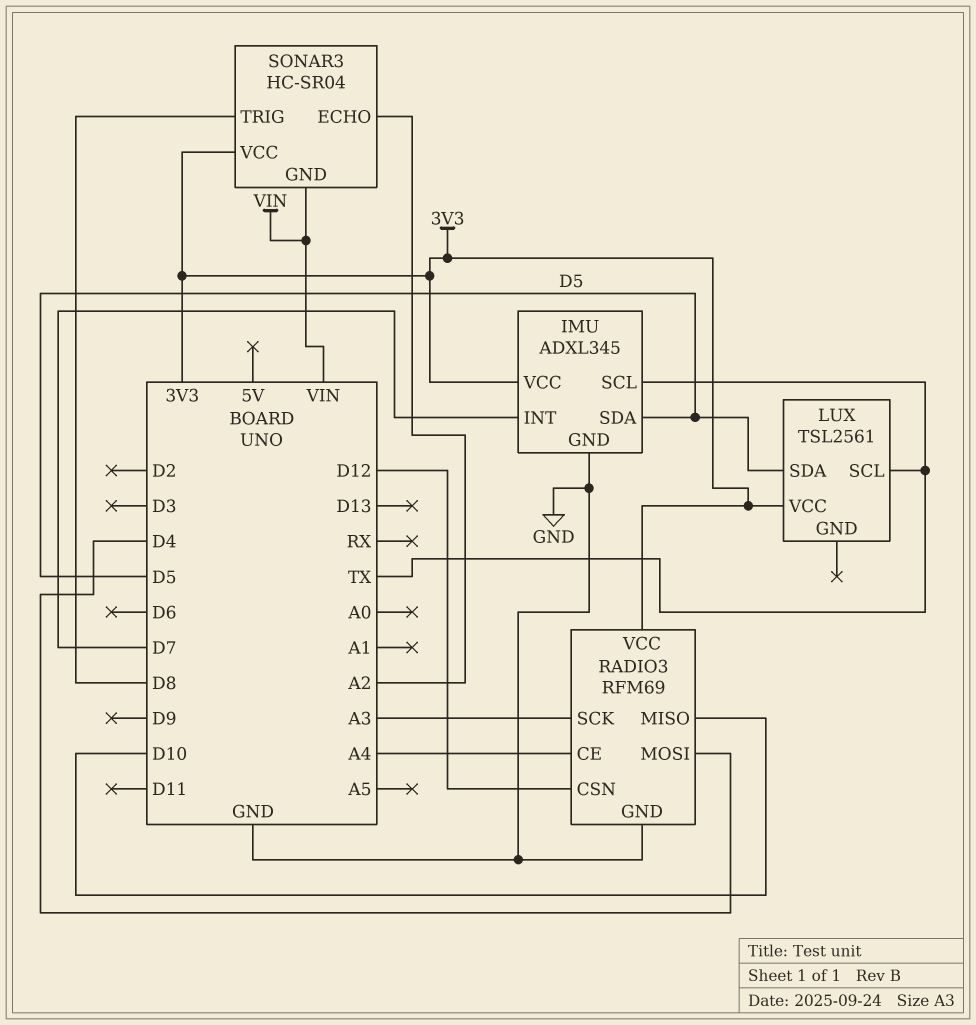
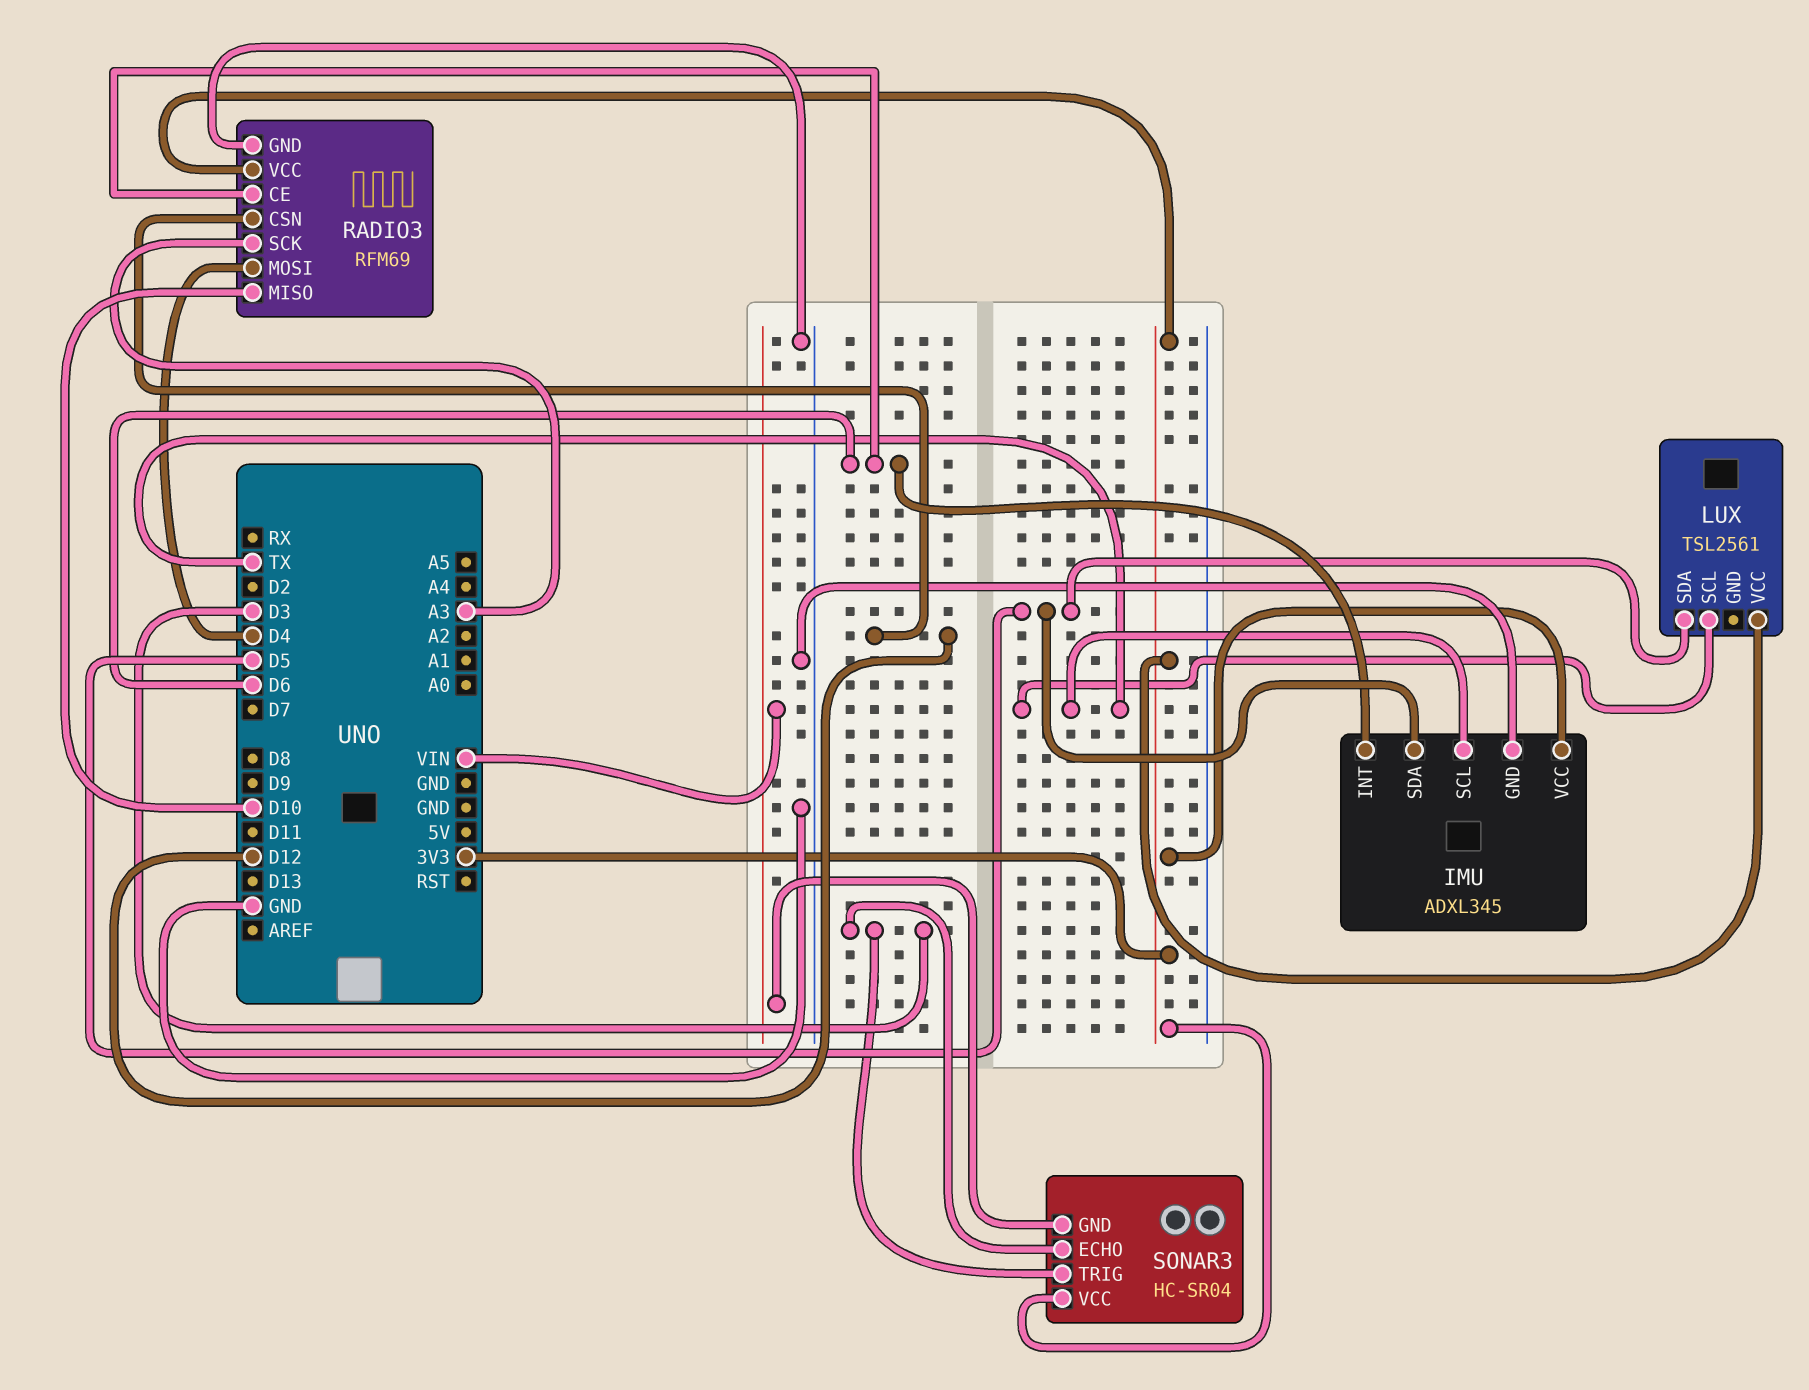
IMU pin INT: D7 -> D6
RADIO3 pin CE: A4 -> D6
SONAR3 pin ECHO: A2 -> D3
SONAR3 pin TRIG: D8 -> D3

